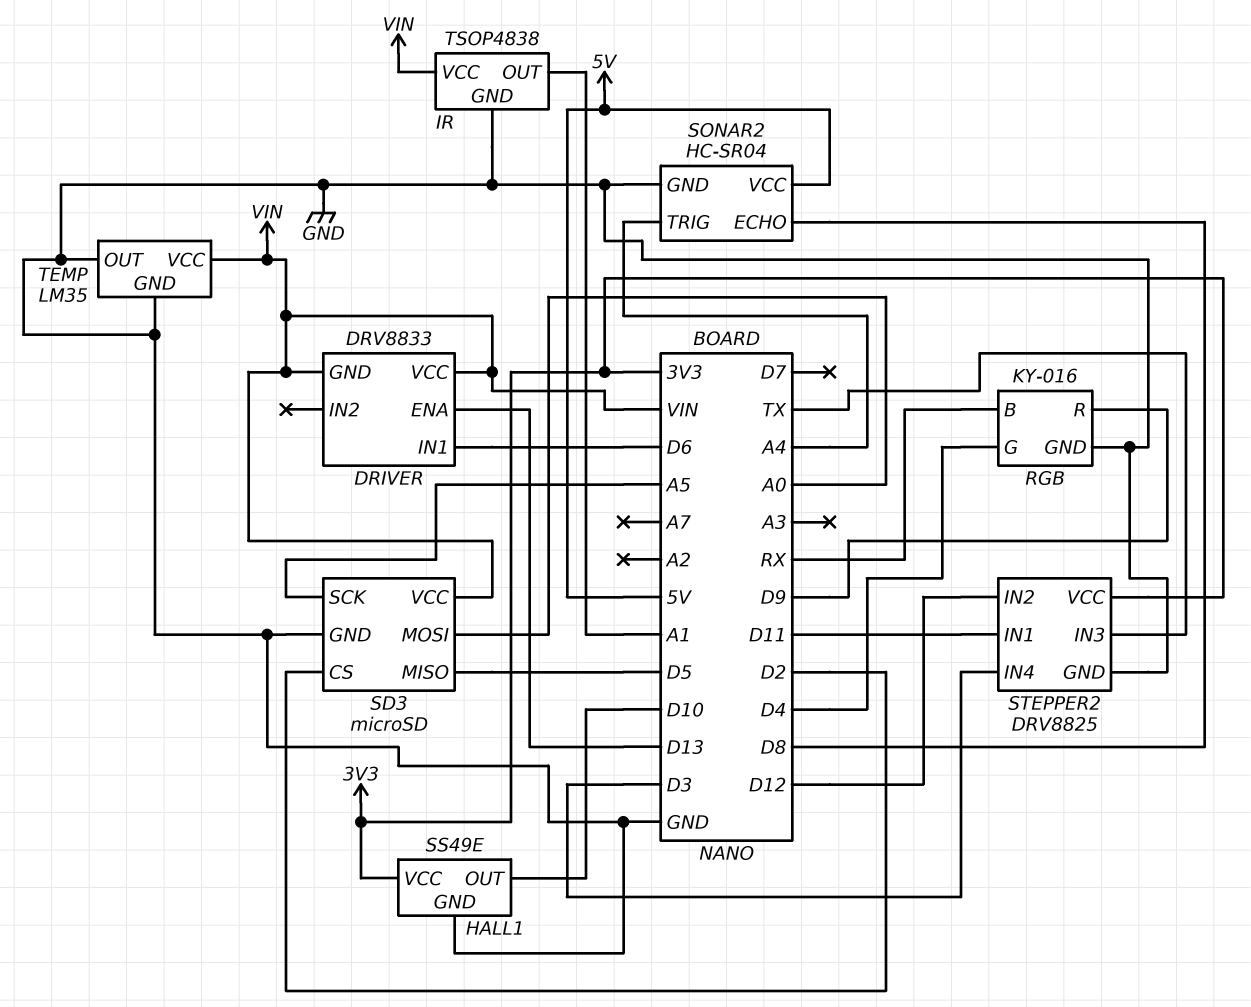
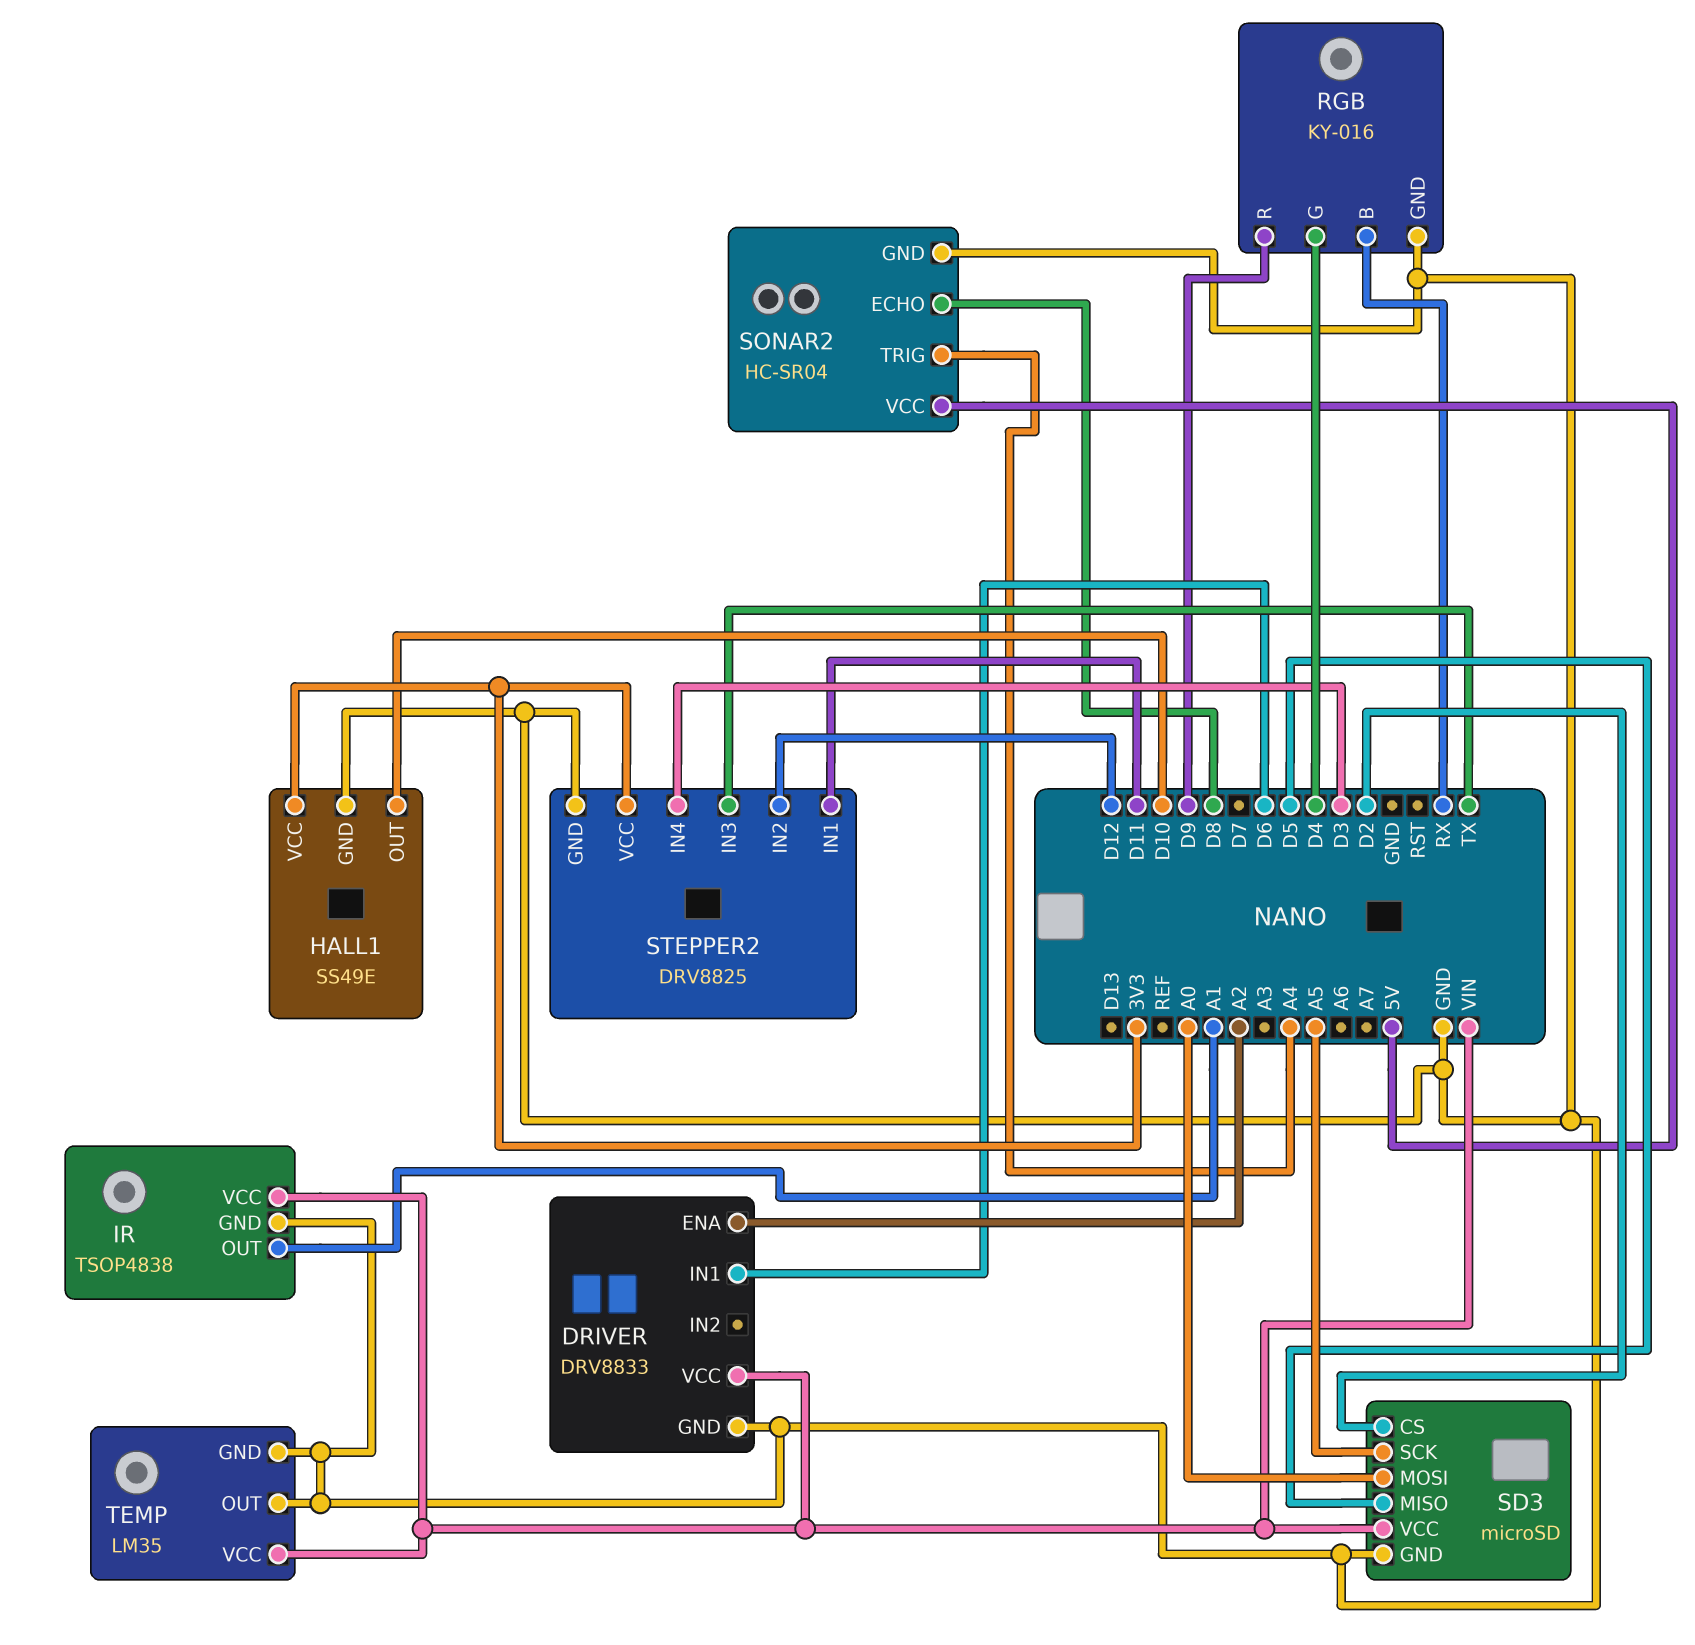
DRIVER pin ENA: D13 -> A2
DRIVER pin GND: VIN -> GND

